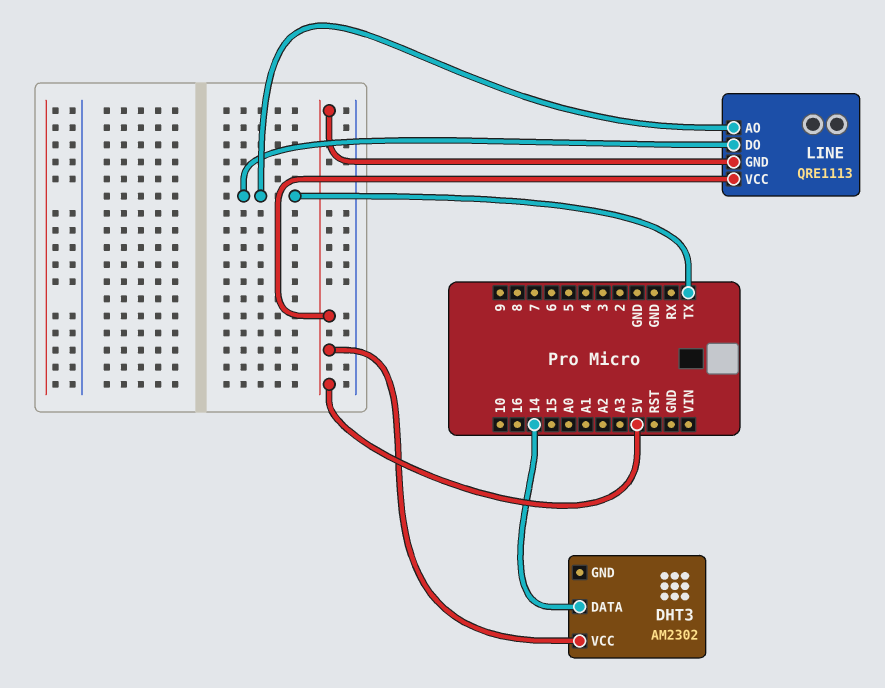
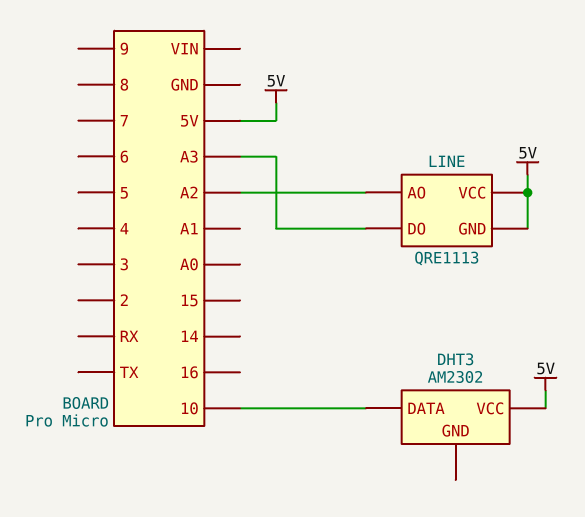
DHT3 pin DATA: 14 -> 10
LINE pin AO: TX -> A2
LINE pin DO: TX -> A3

